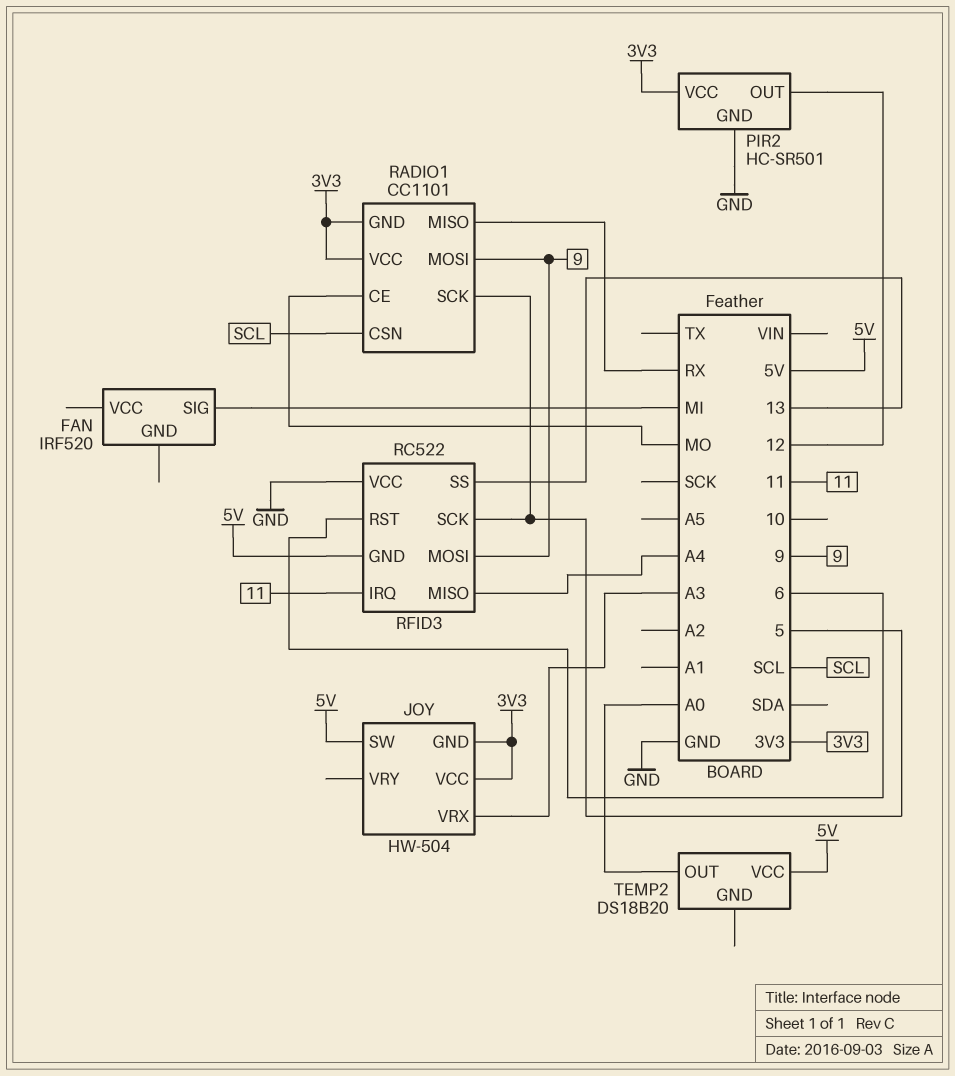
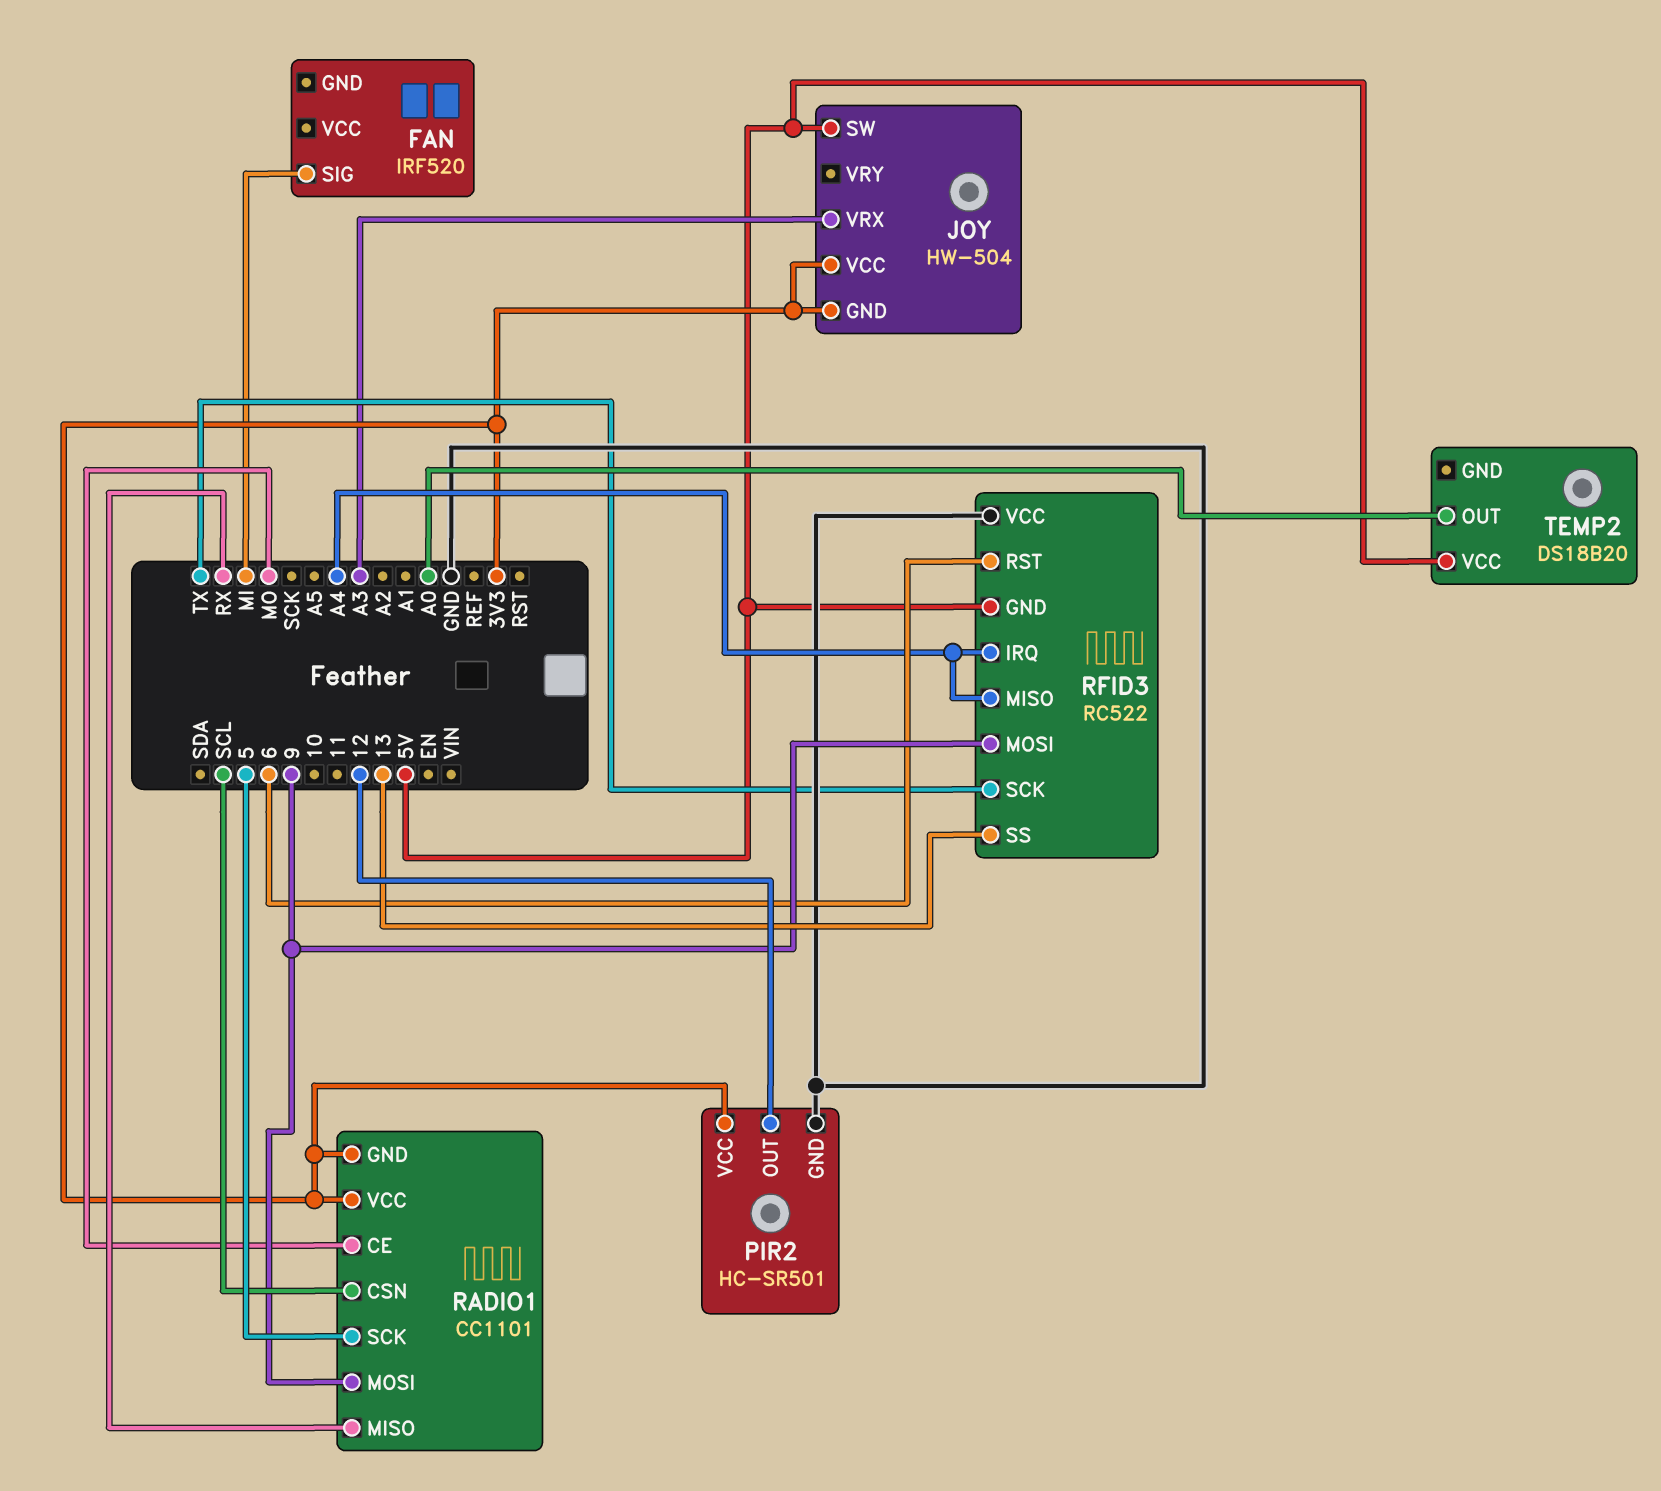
RFID3 pin IRQ: 11 -> A4
RFID3 pin SCK: 5 -> TX

